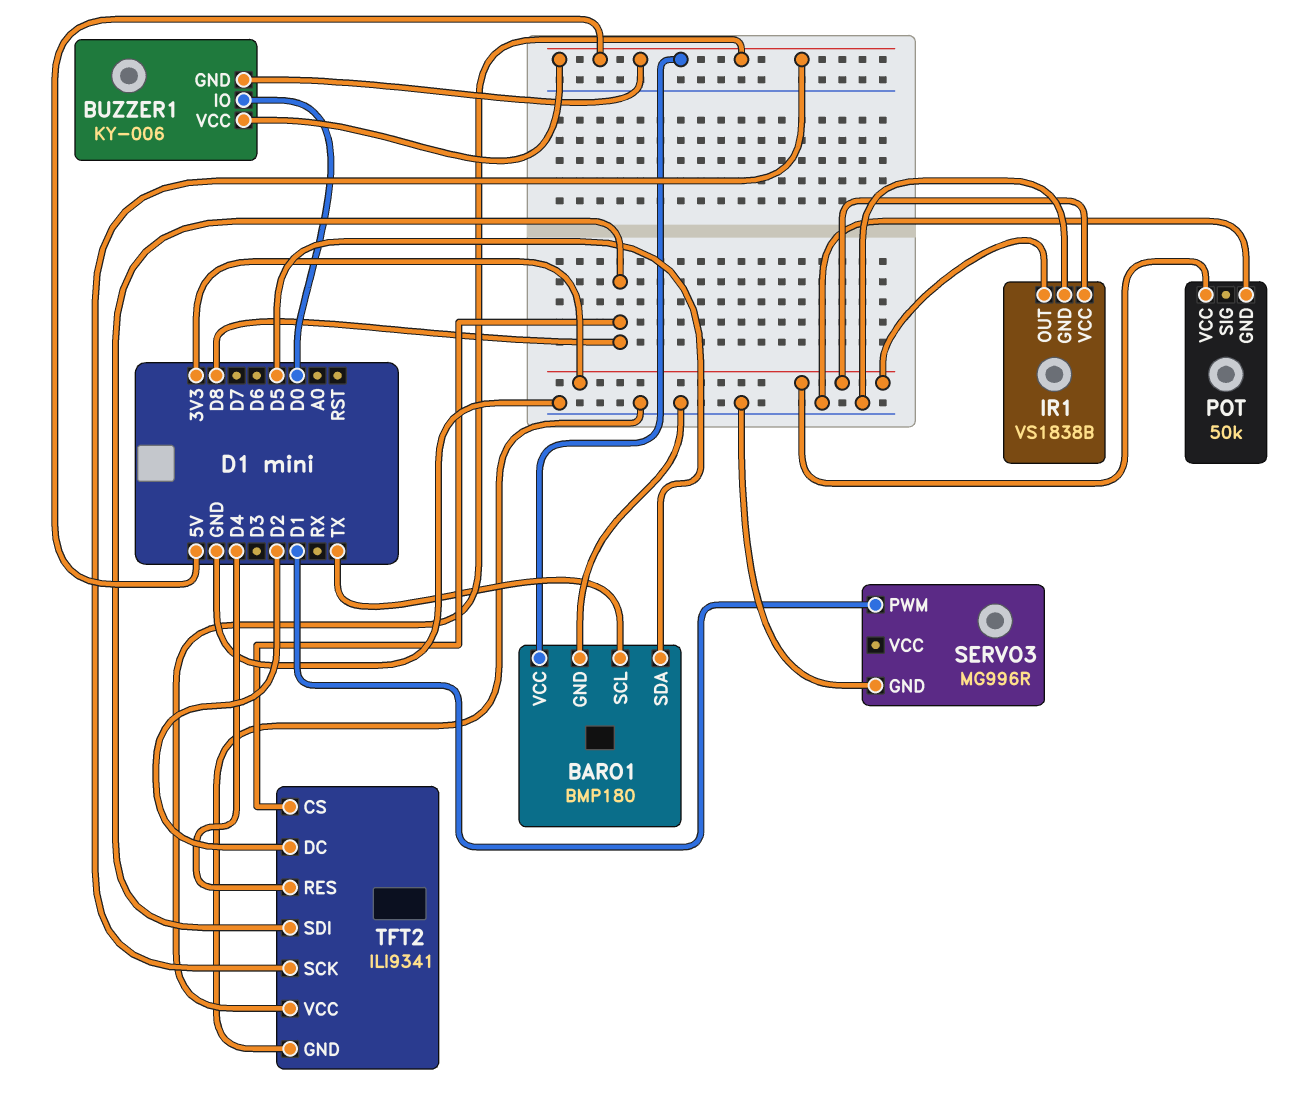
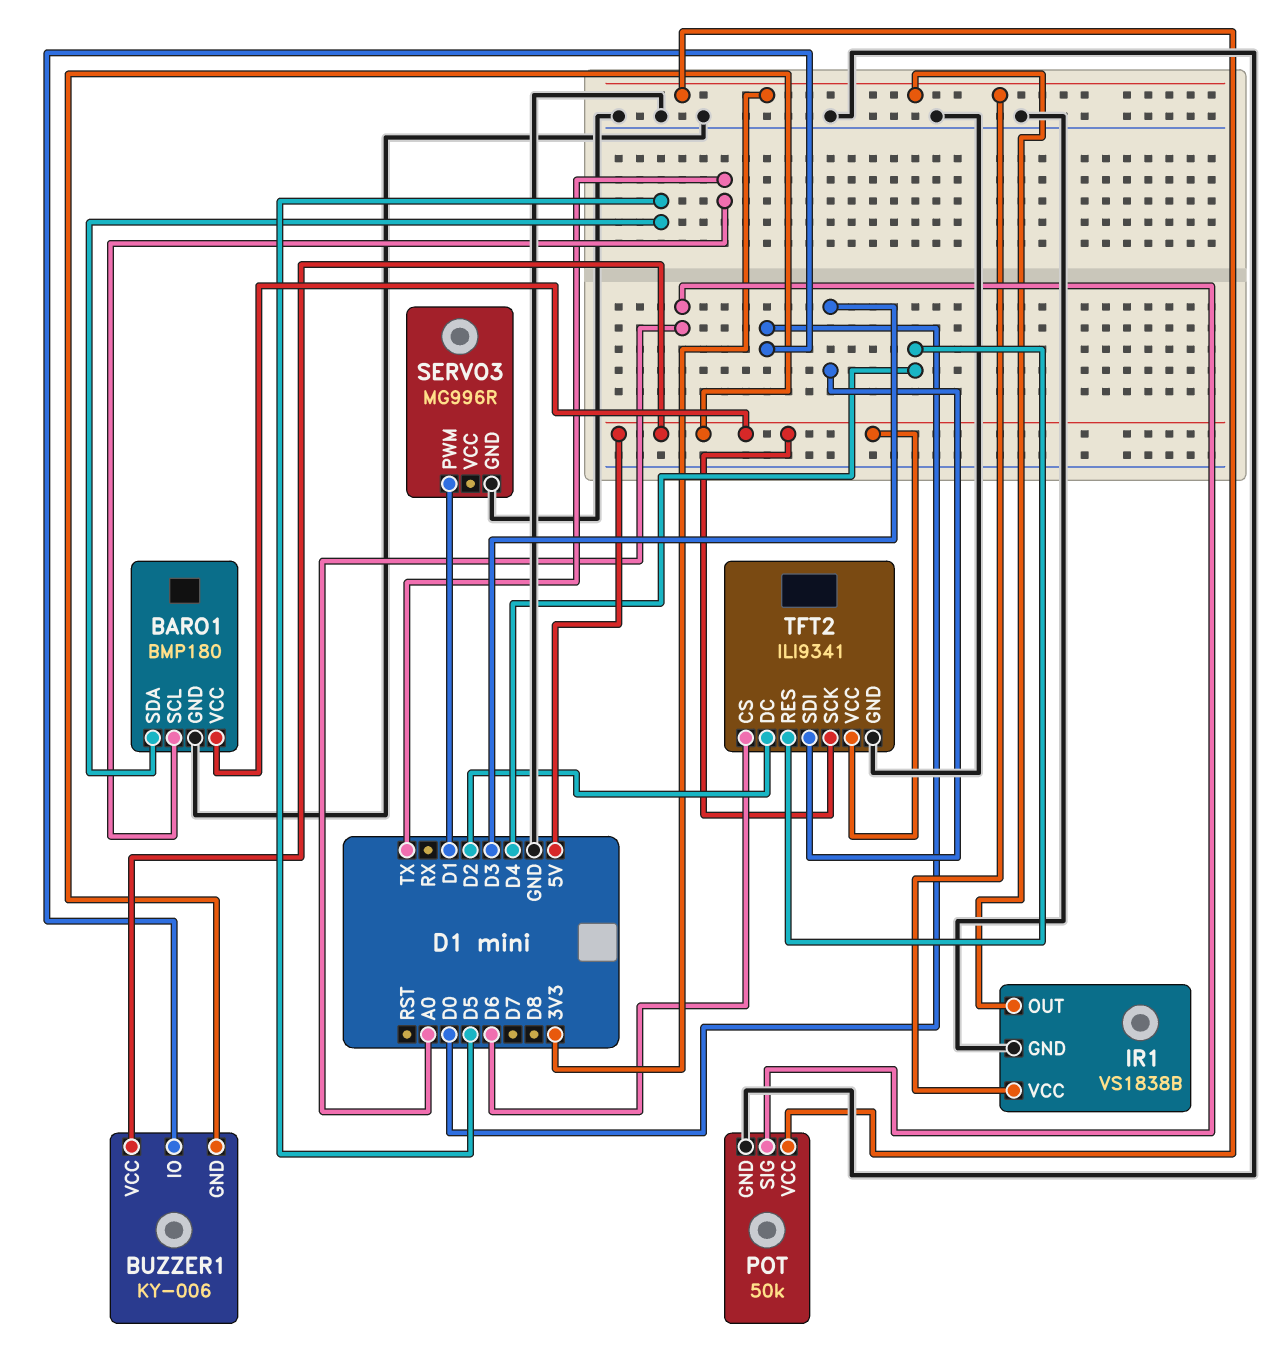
POT pin SIG: none -> A0
TFT2 pin CS: D8 -> D6
TFT2 pin SDI: D8 -> D3

